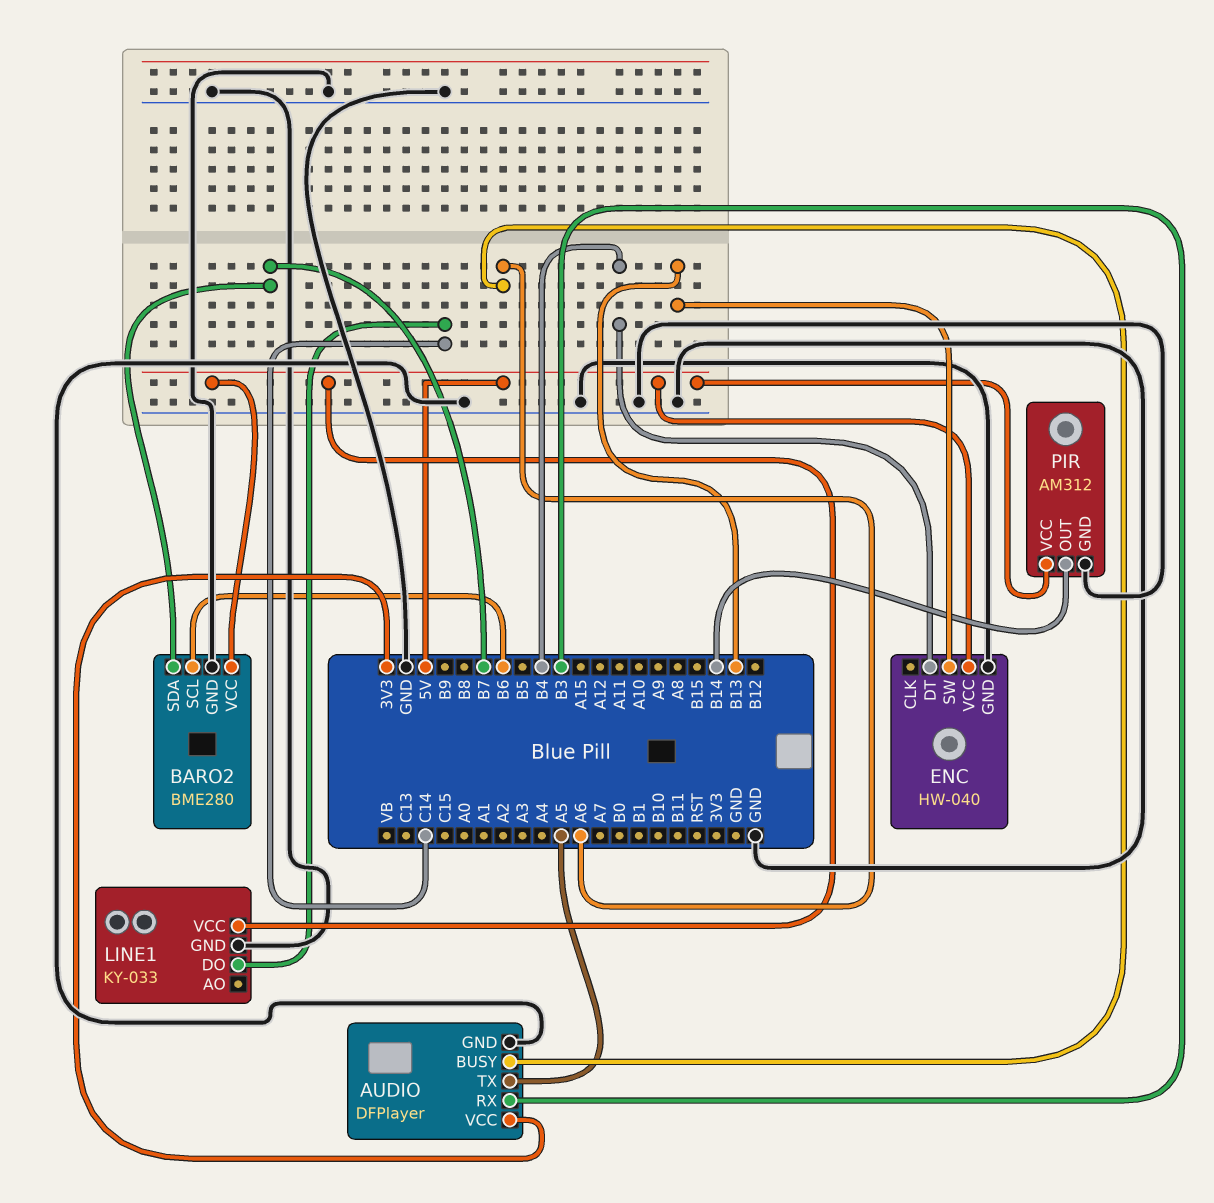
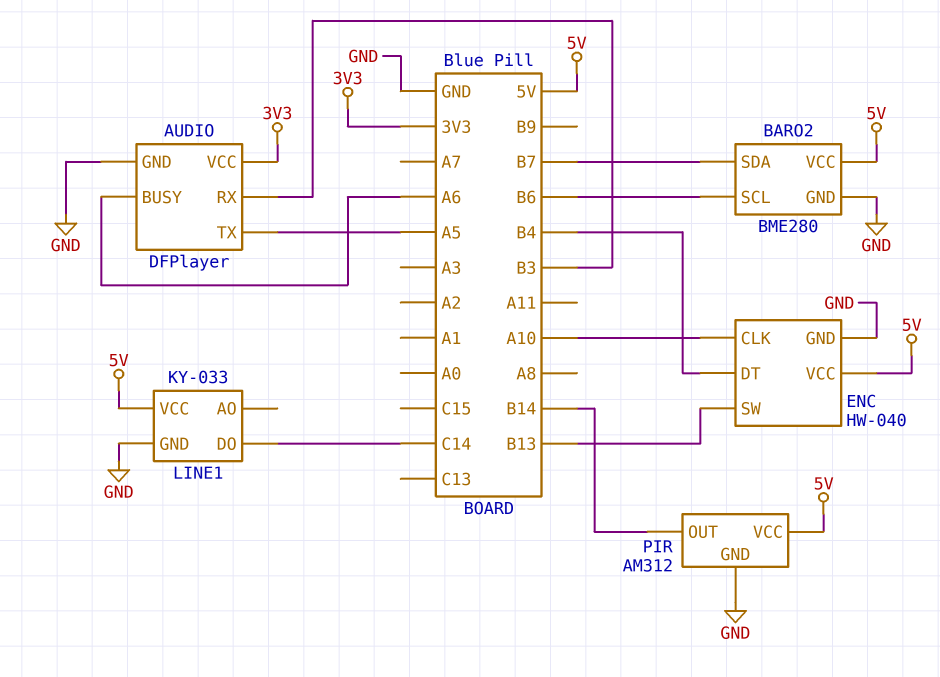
ENC pin CLK: none -> A10

